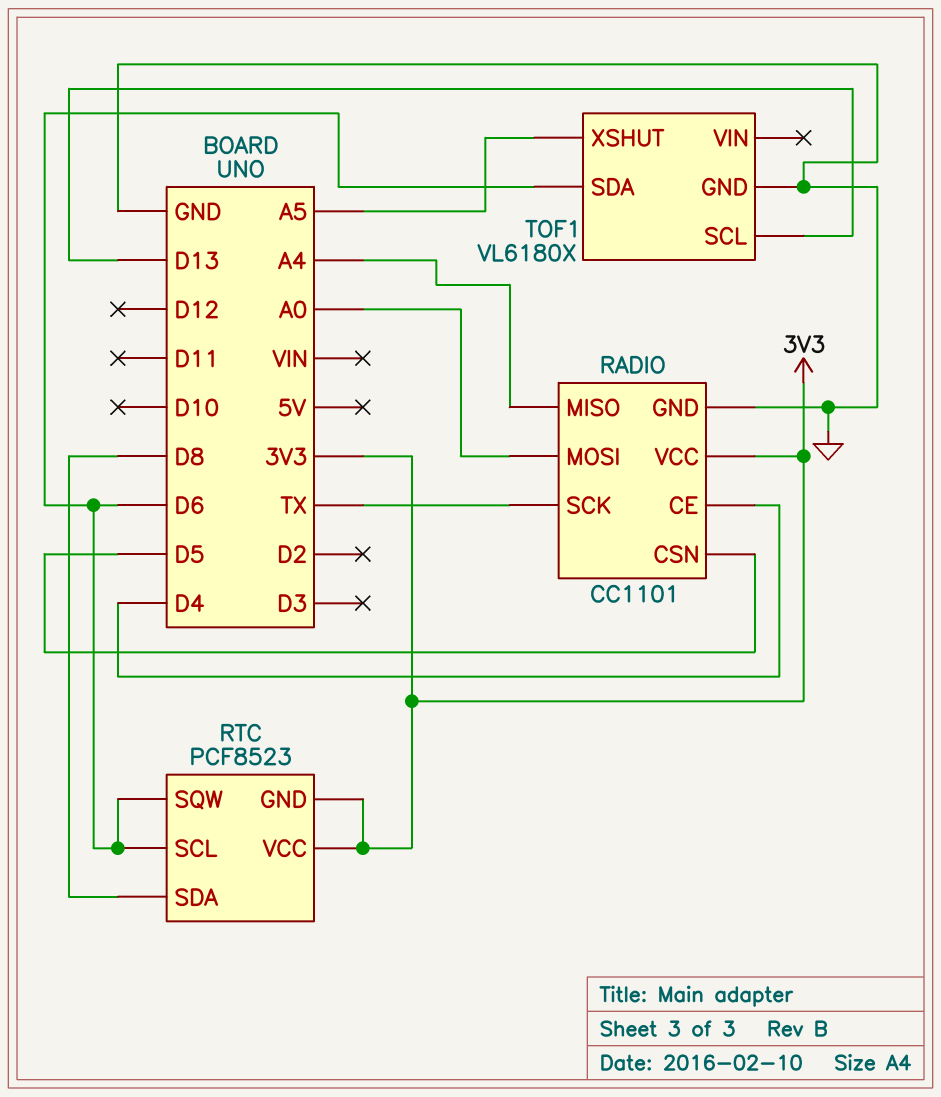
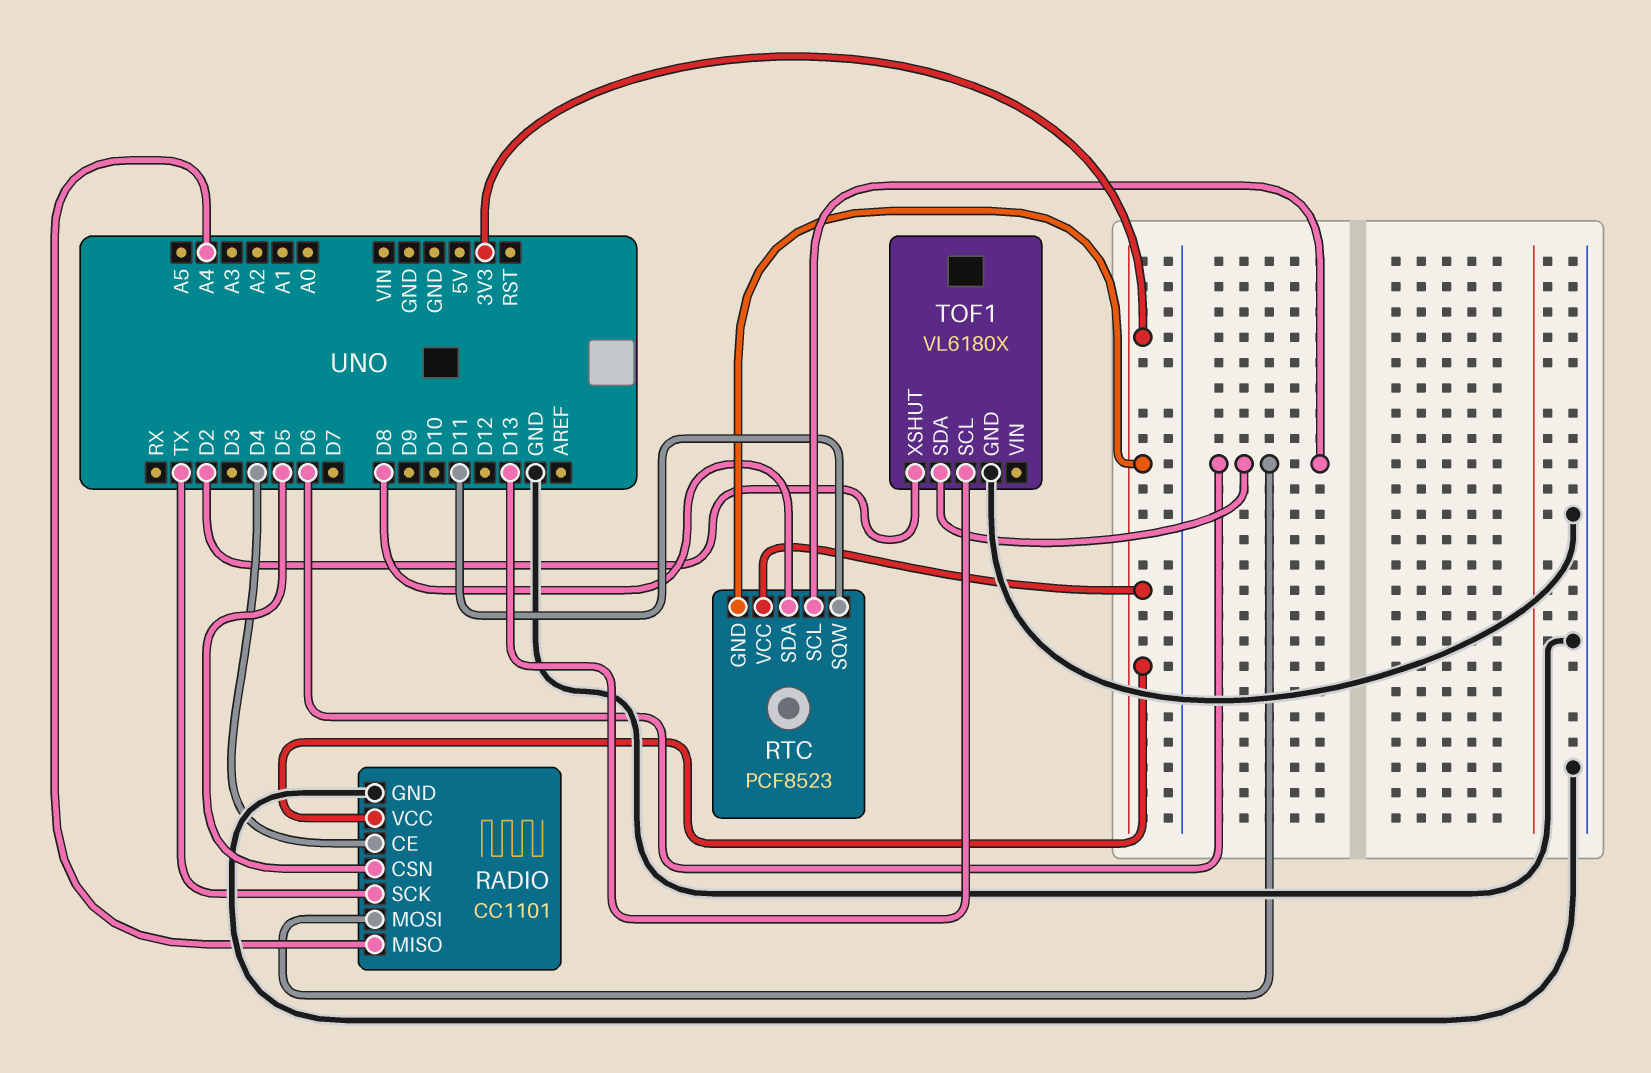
RADIO pin MOSI: A0 -> D6
RTC pin SQW: D6 -> D11
TOF1 pin XSHUT: A5 -> D2

